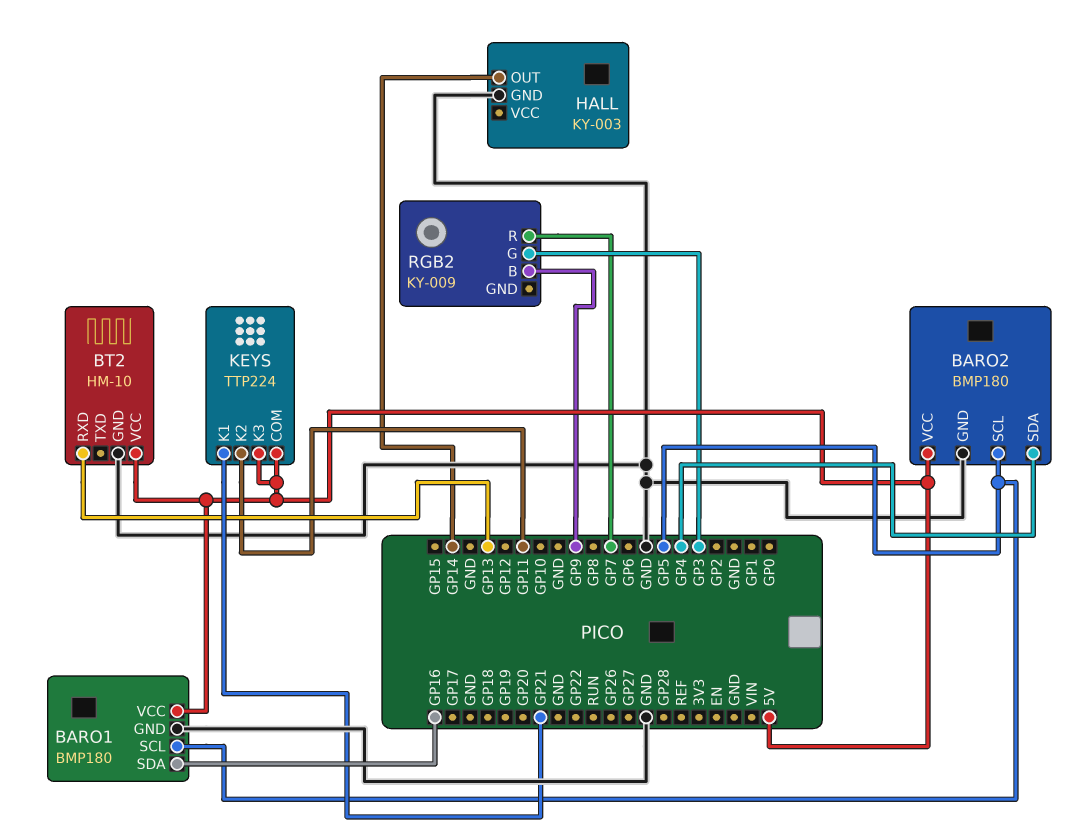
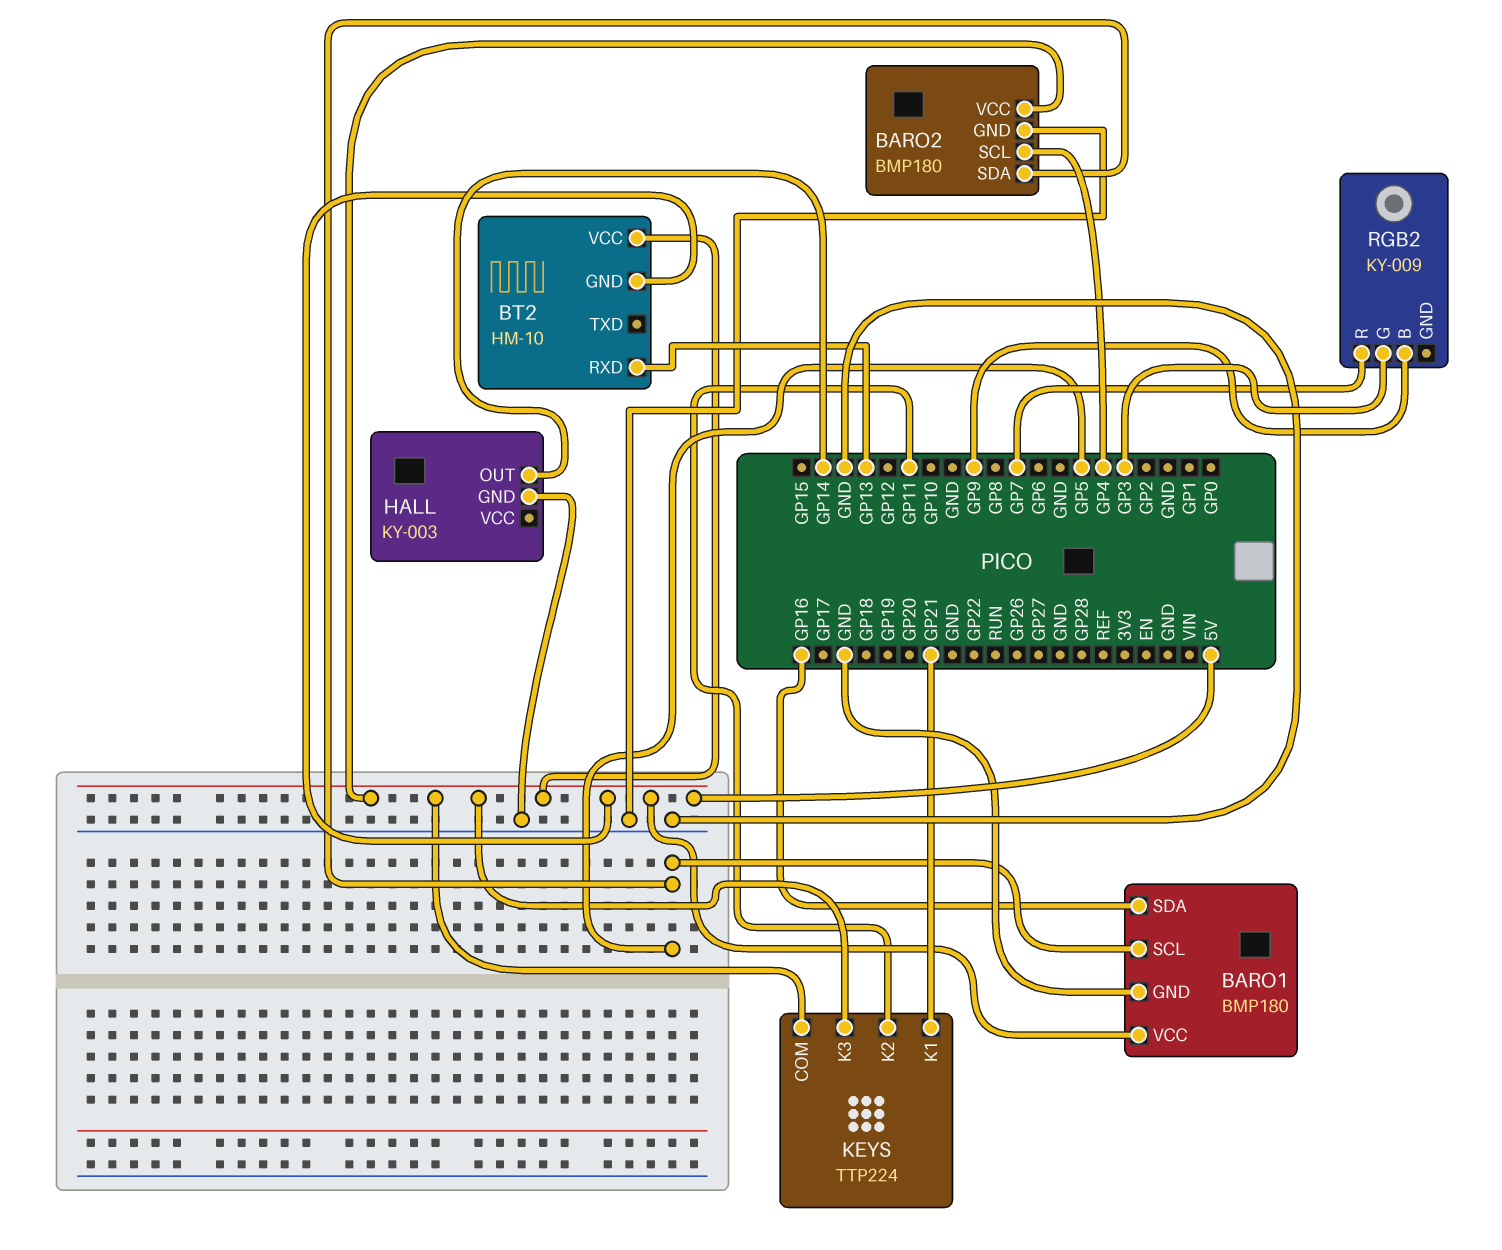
BARO2 pin SCL: GP5 -> GP4
BARO2 pin SDA: GP4 -> GP5
BT2 pin GND: GND -> 5V

